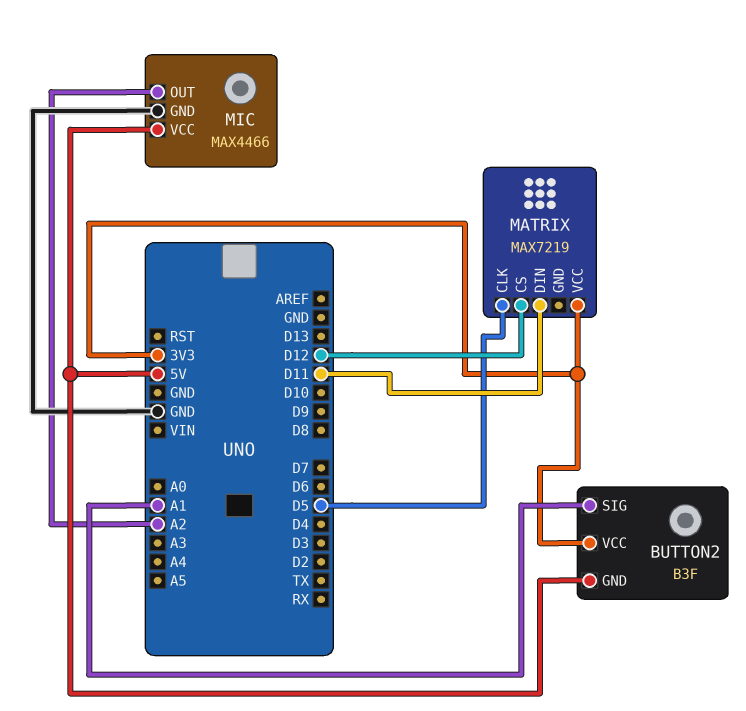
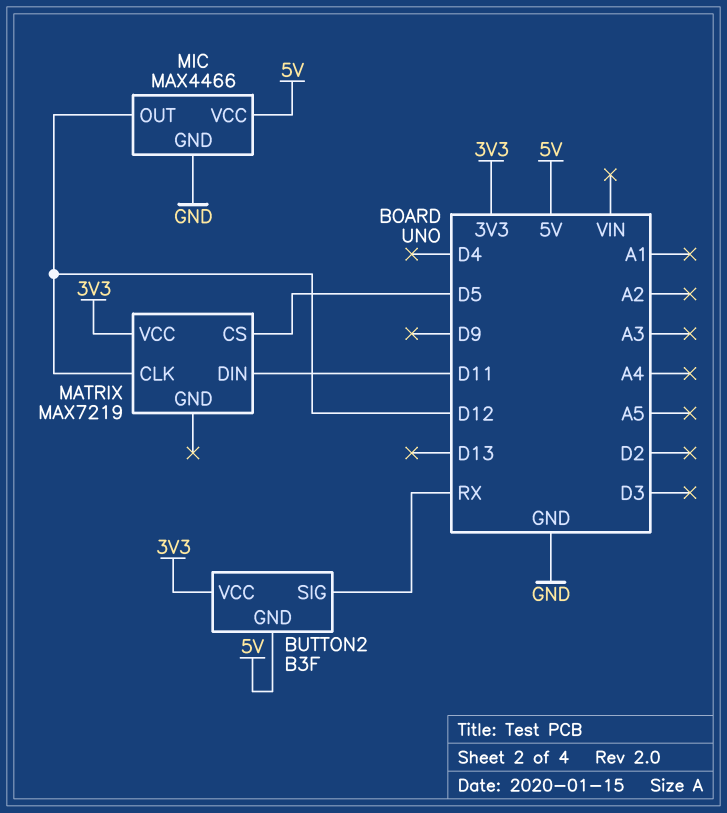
BUTTON2 pin SIG: A1 -> RX
MATRIX pin CLK: D5 -> D12
MATRIX pin CS: D12 -> D5
MIC pin OUT: A2 -> D12

